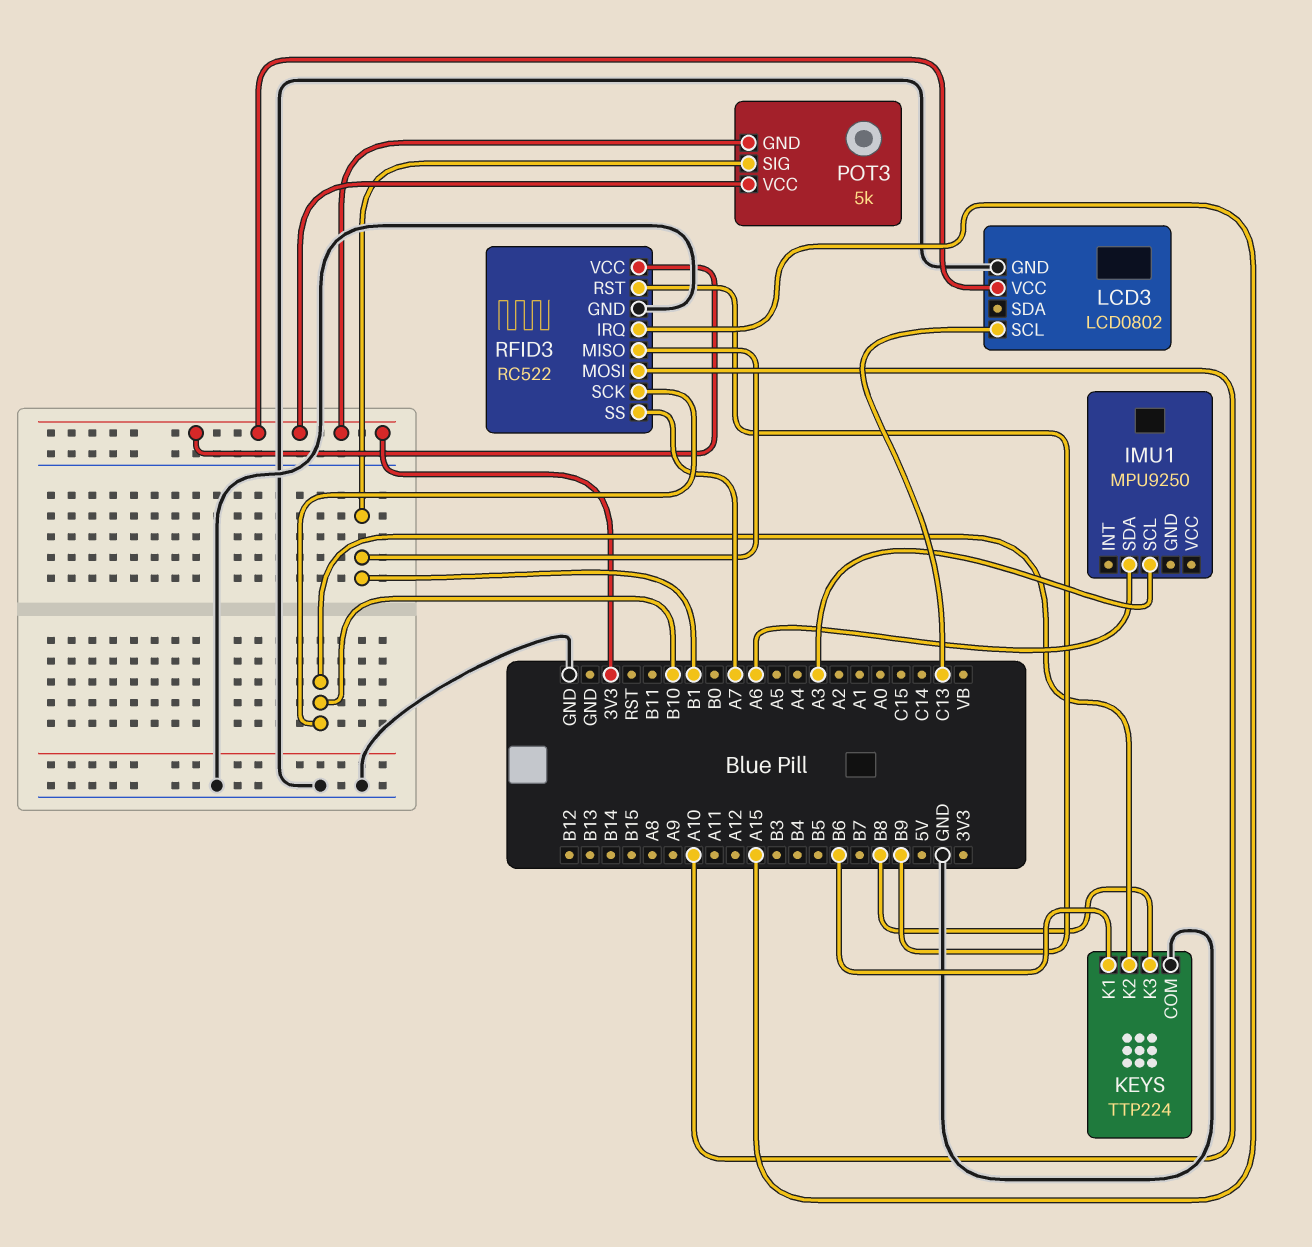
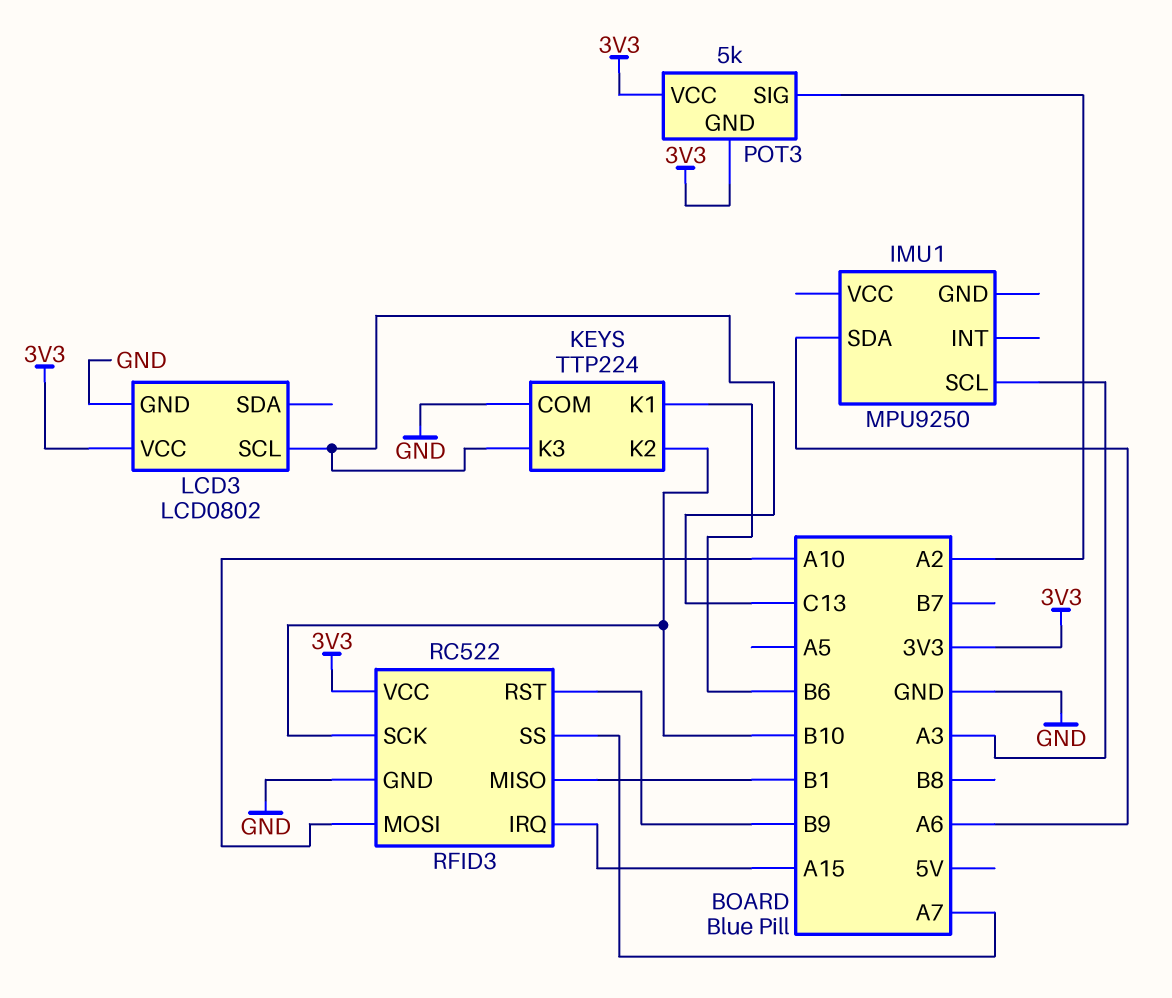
KEYS pin K3: B8 -> C13
POT3 pin SIG: B1 -> A2

